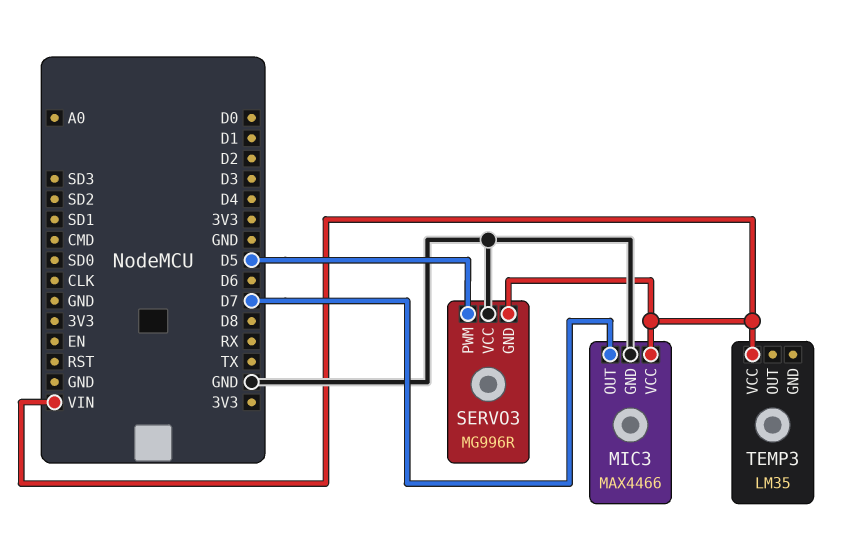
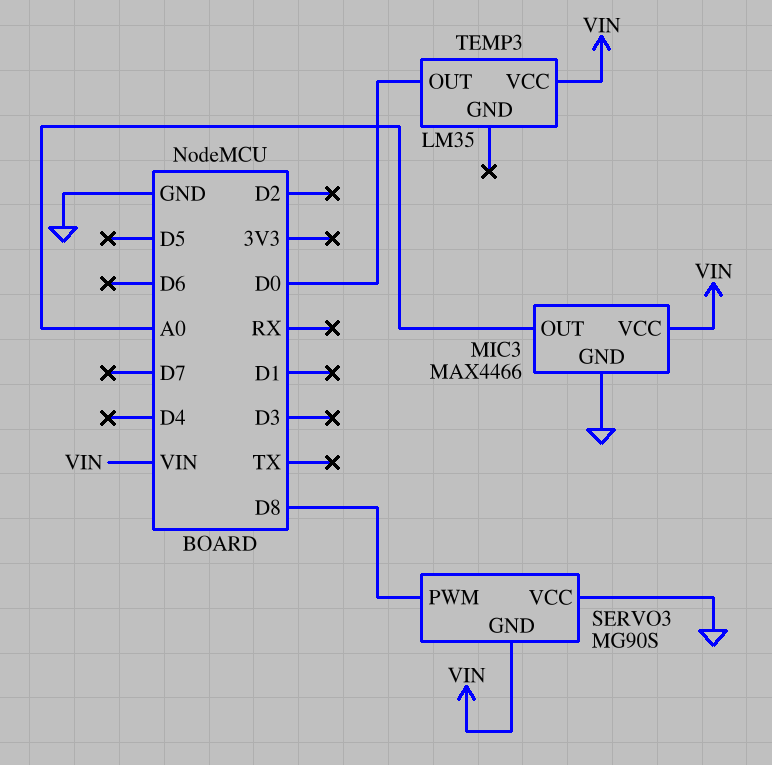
MIC3 pin OUT: D7 -> A0
SERVO3: MG996R -> MG90S
SERVO3 pin PWM: D5 -> D8
TEMP3 pin OUT: none -> D0

